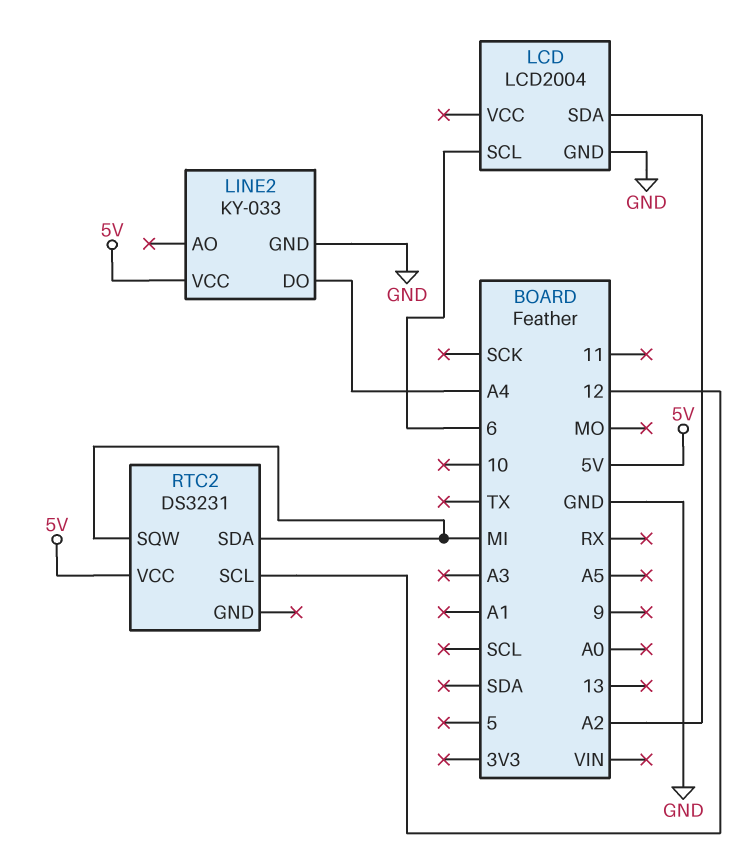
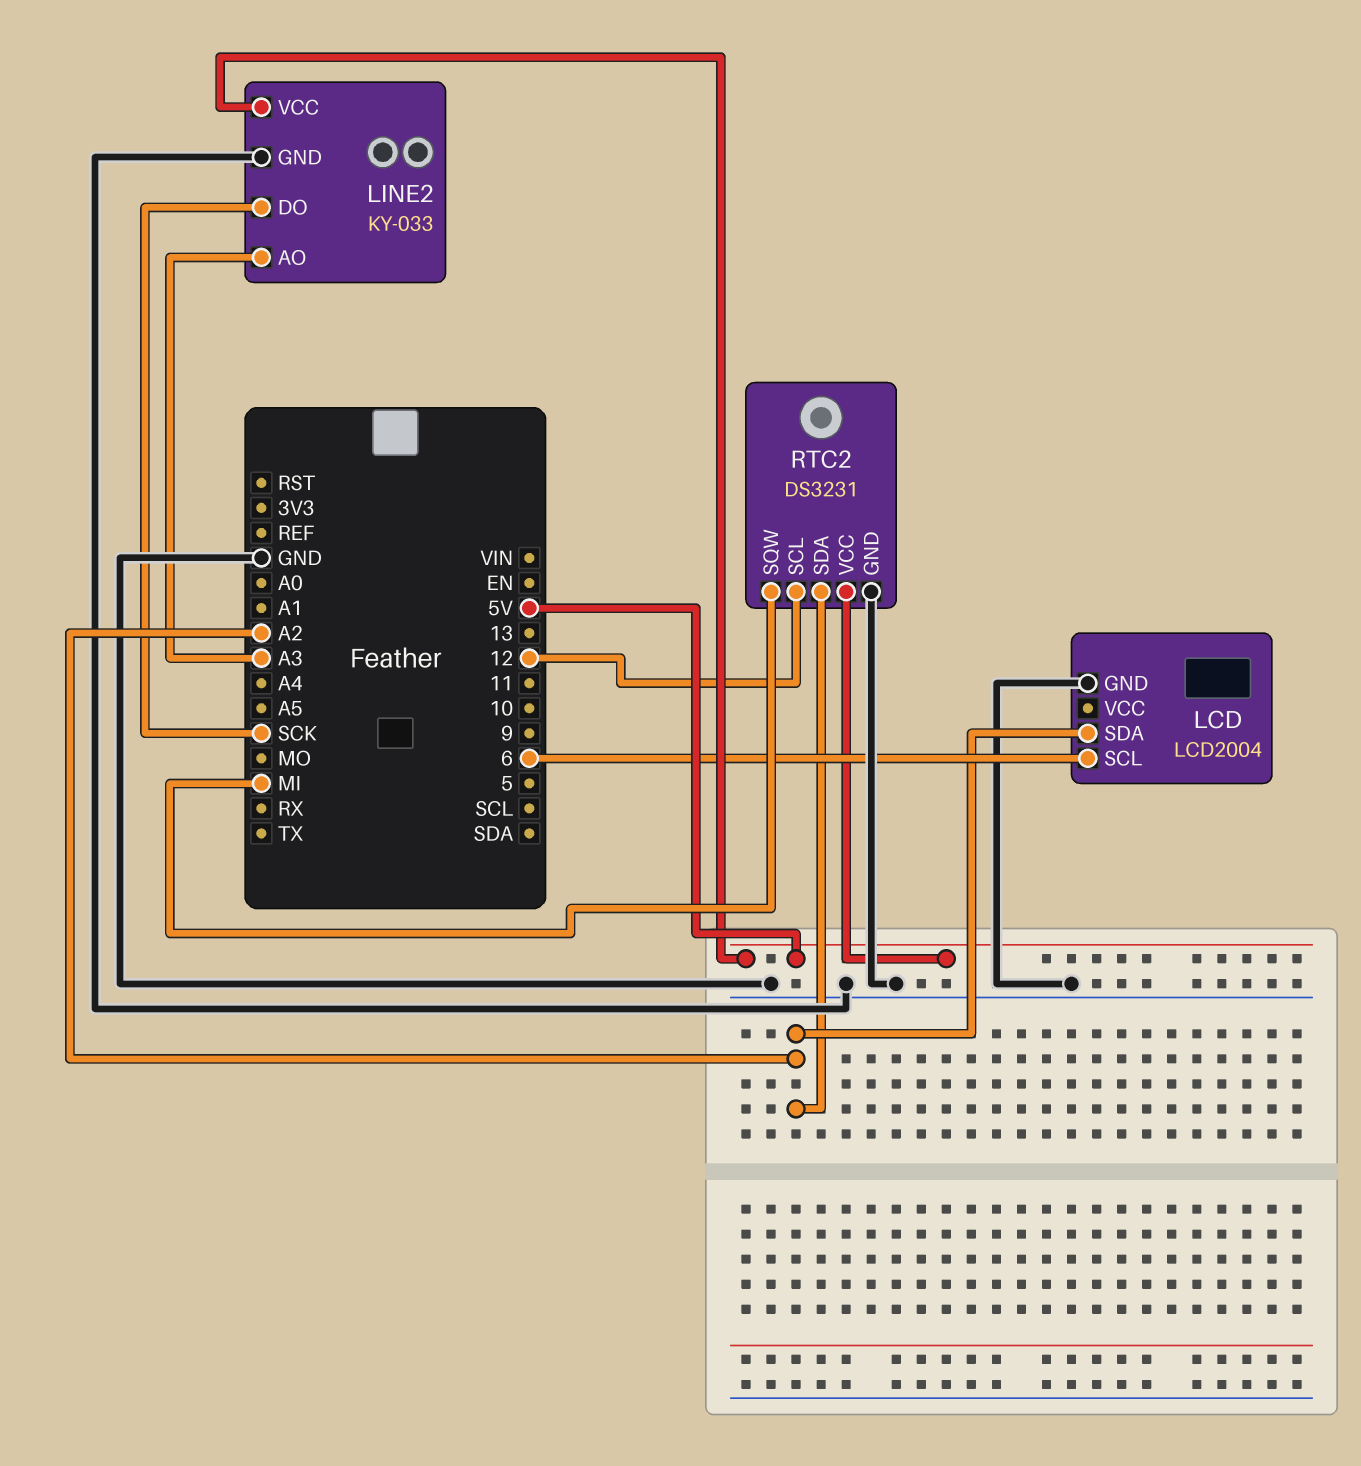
LINE2 pin AO: none -> A3
LINE2 pin DO: A4 -> SCK
RTC2 pin GND: none -> GND
RTC2 pin SDA: MI -> A2

